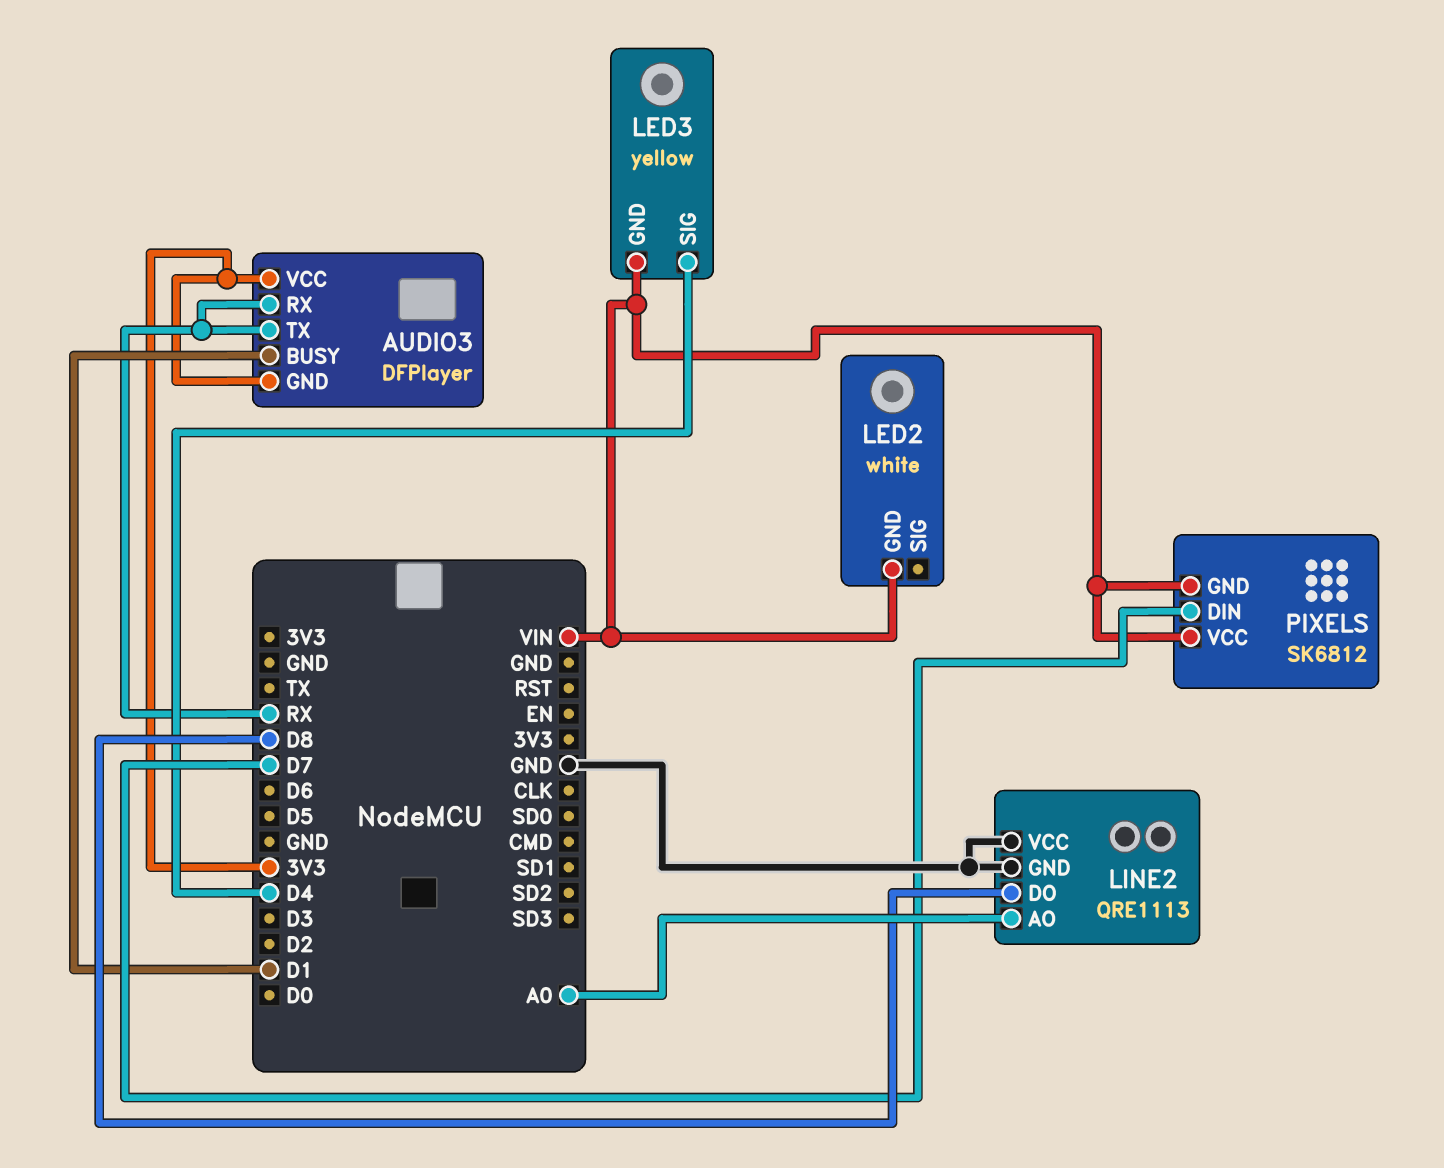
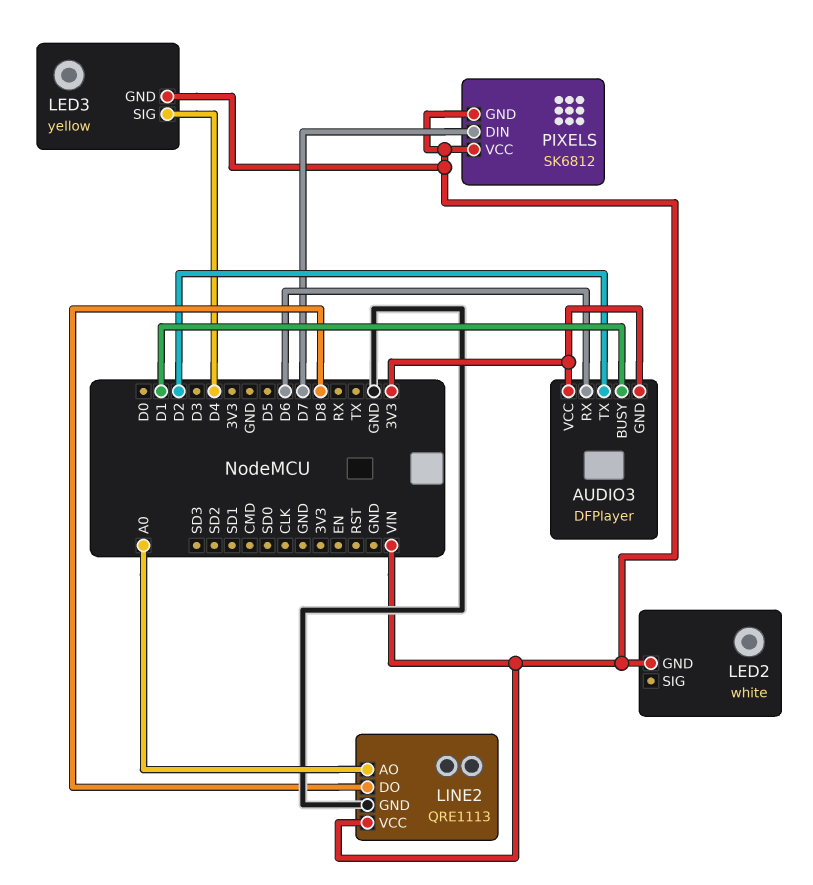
AUDIO3 pin RX: RX -> D6
AUDIO3 pin TX: RX -> D2
LINE2 pin VCC: GND -> VIN

